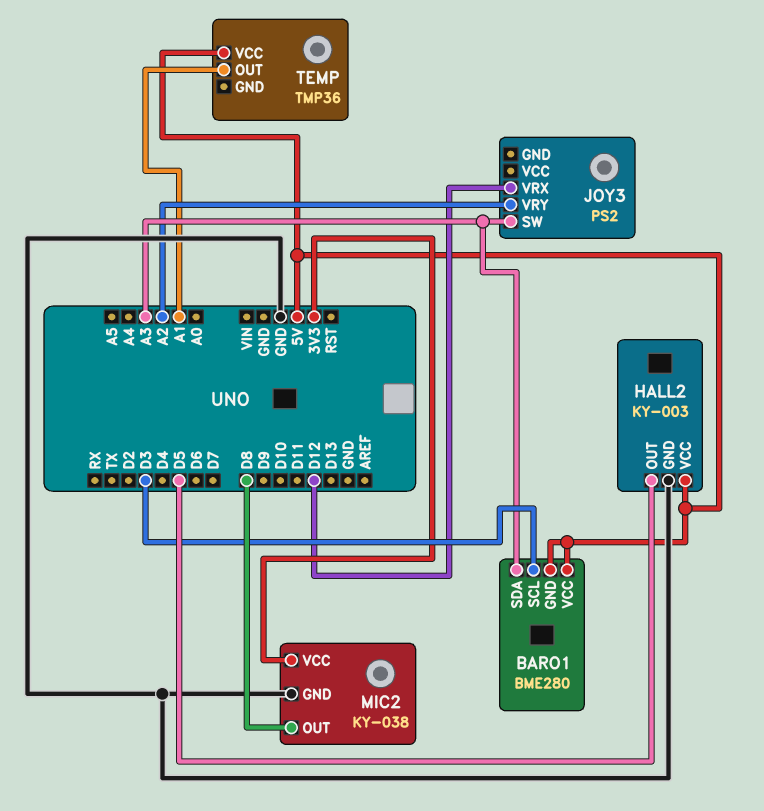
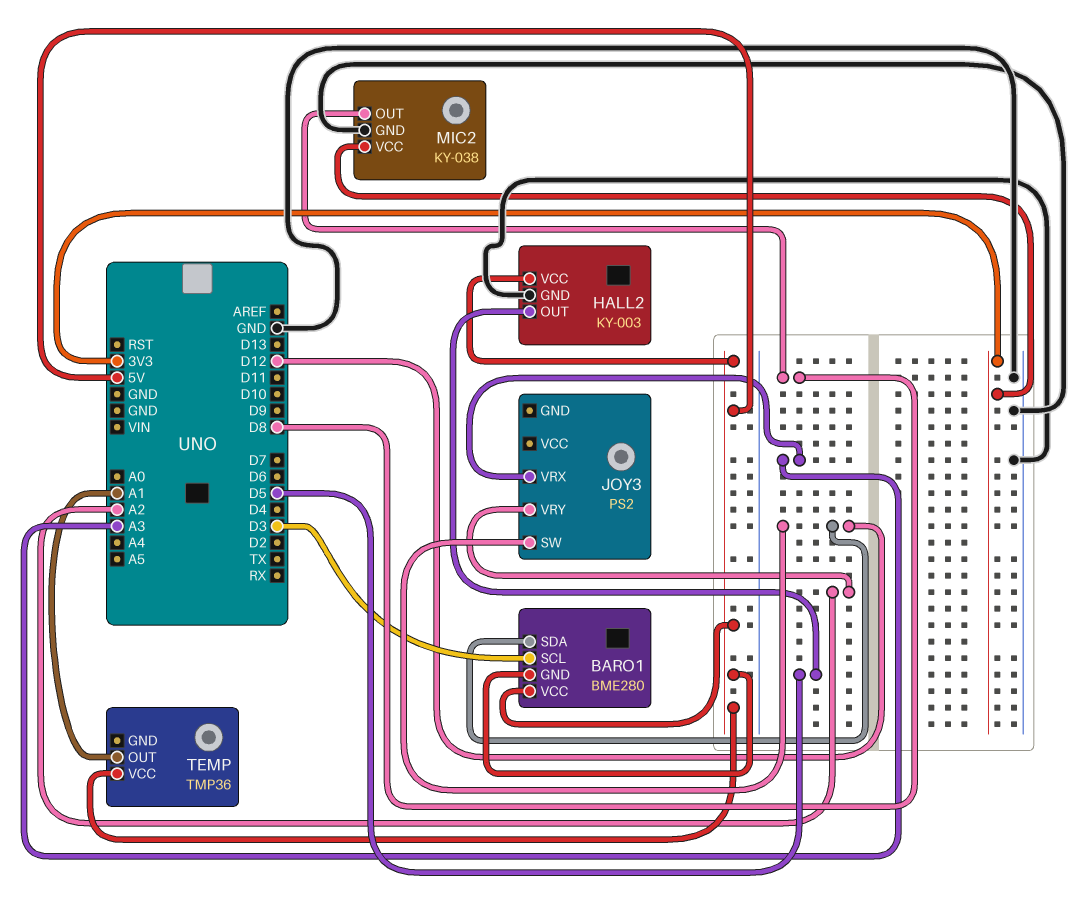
BARO1 pin SDA: A3 -> D12
JOY3 pin SW: A3 -> D12
JOY3 pin VRX: D12 -> A3

